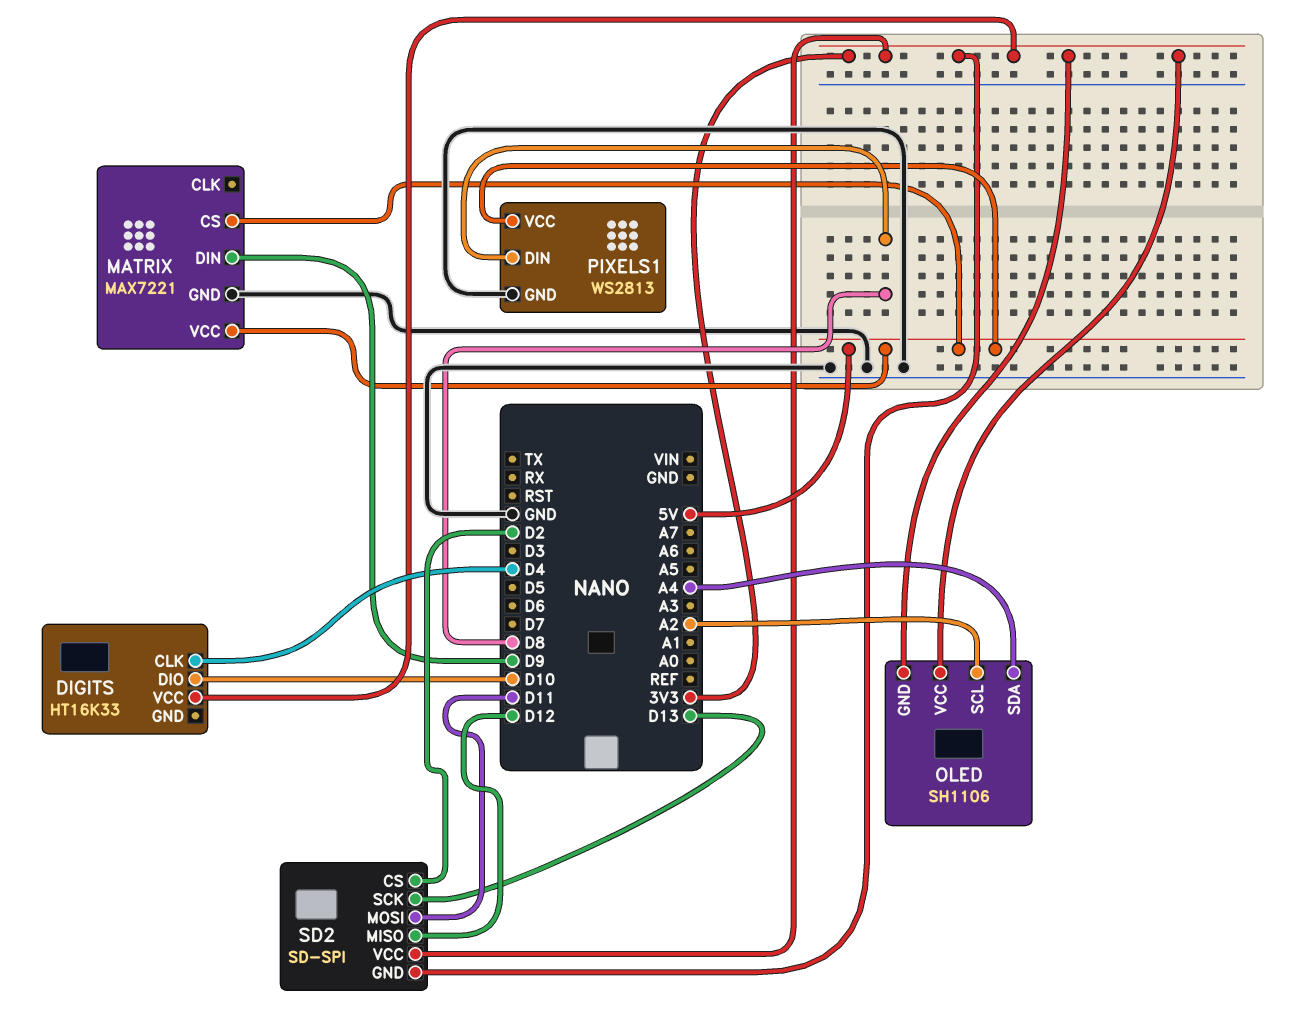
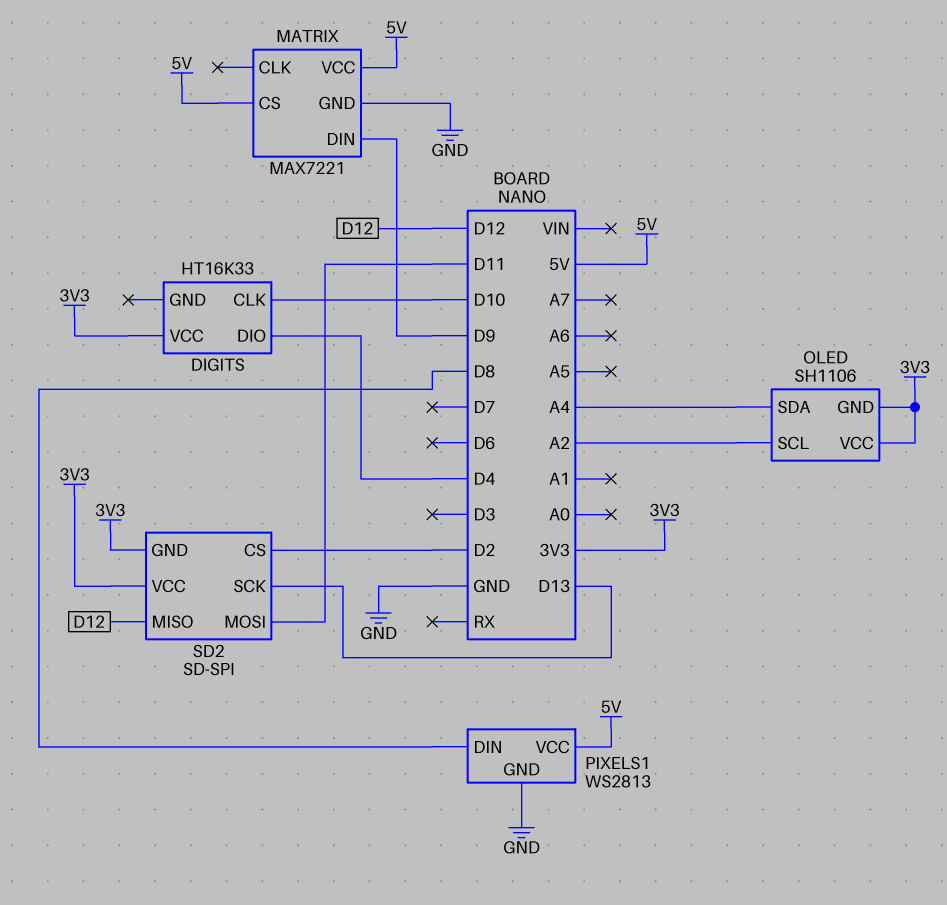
DIGITS pin CLK: D4 -> D10
DIGITS pin DIO: D10 -> D4

